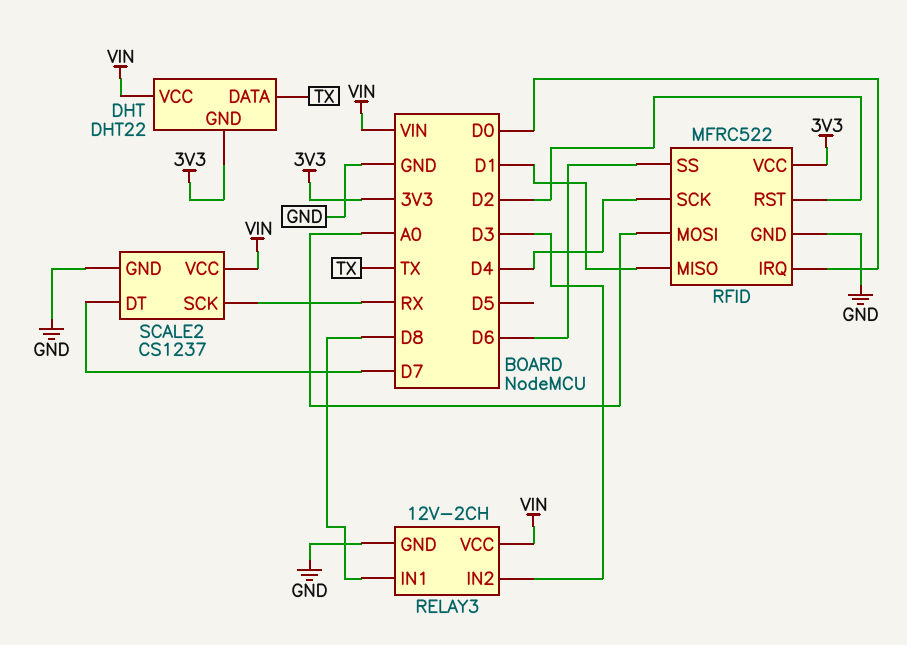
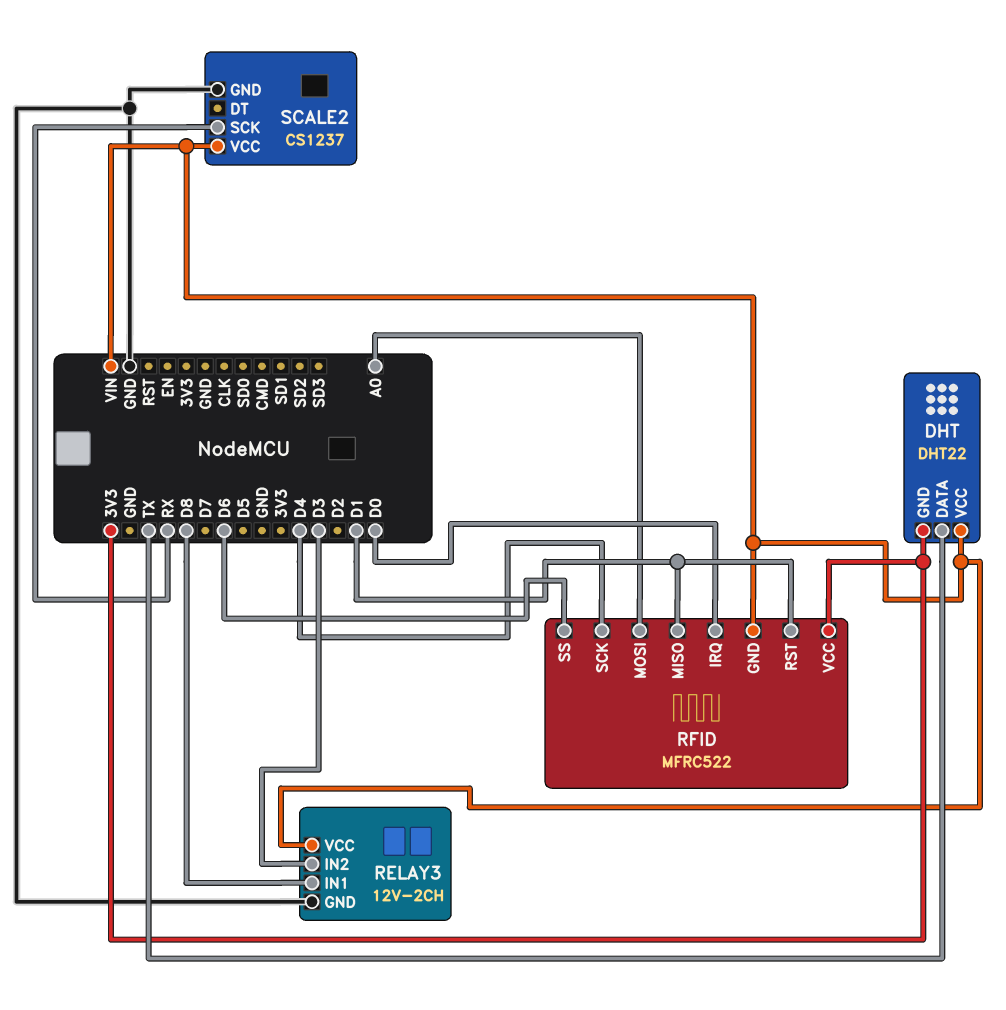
RFID pin GND: GND -> VIN
RFID pin RST: D2 -> D1
SCALE2 pin DT: D7 -> none

